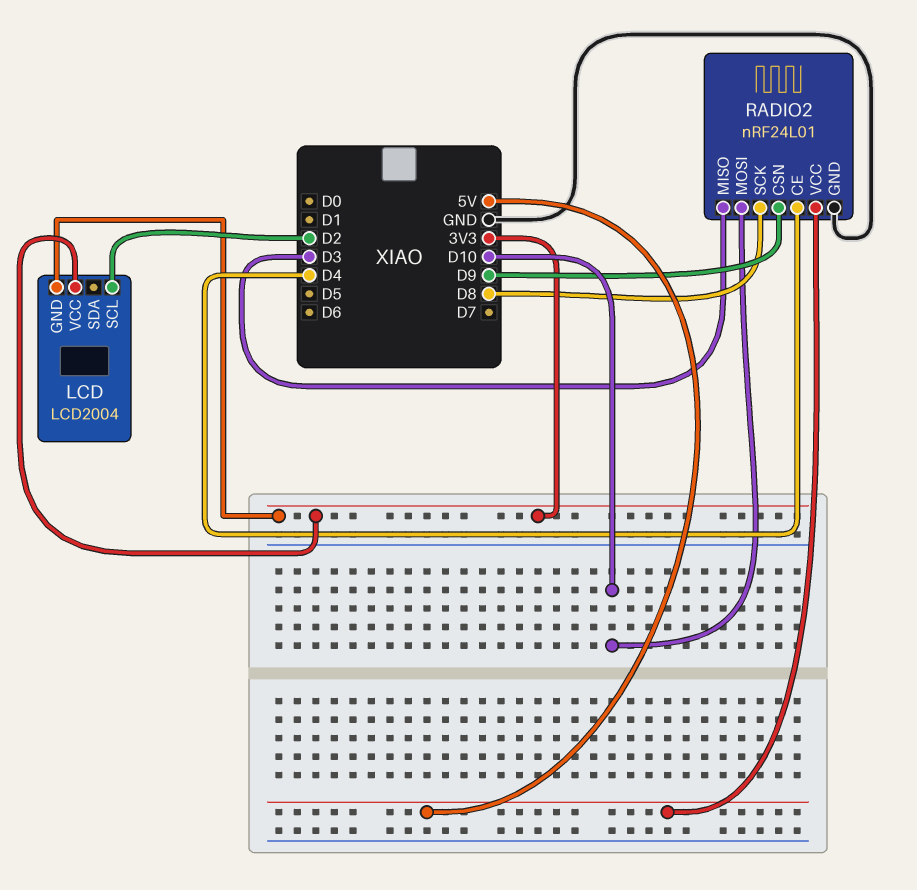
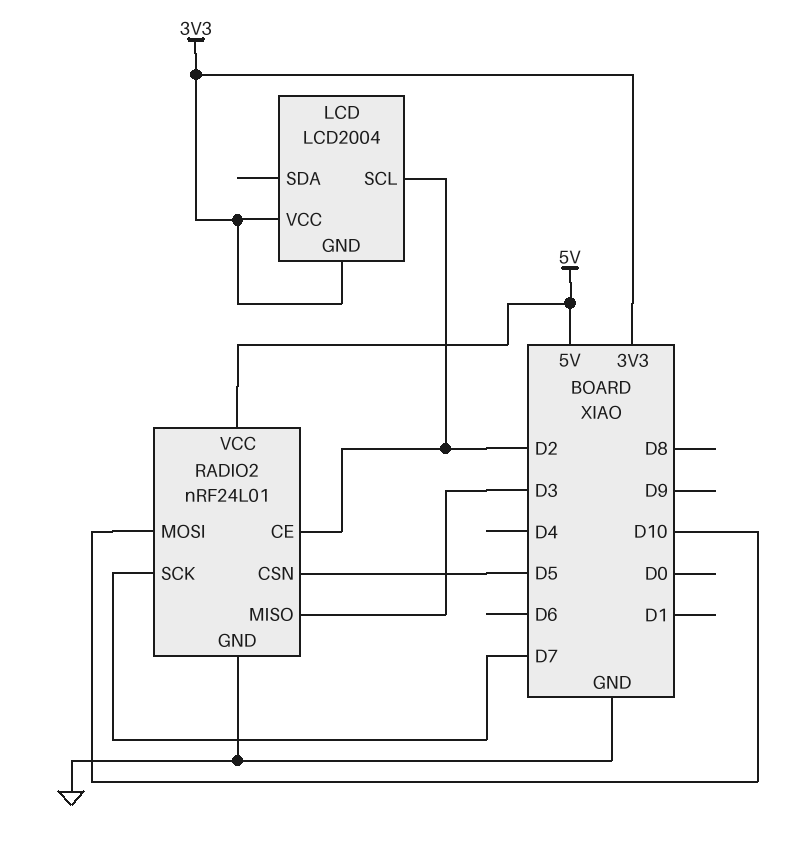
RADIO2 pin CE: D4 -> D2
RADIO2 pin CSN: D9 -> D5
RADIO2 pin SCK: D8 -> D7

